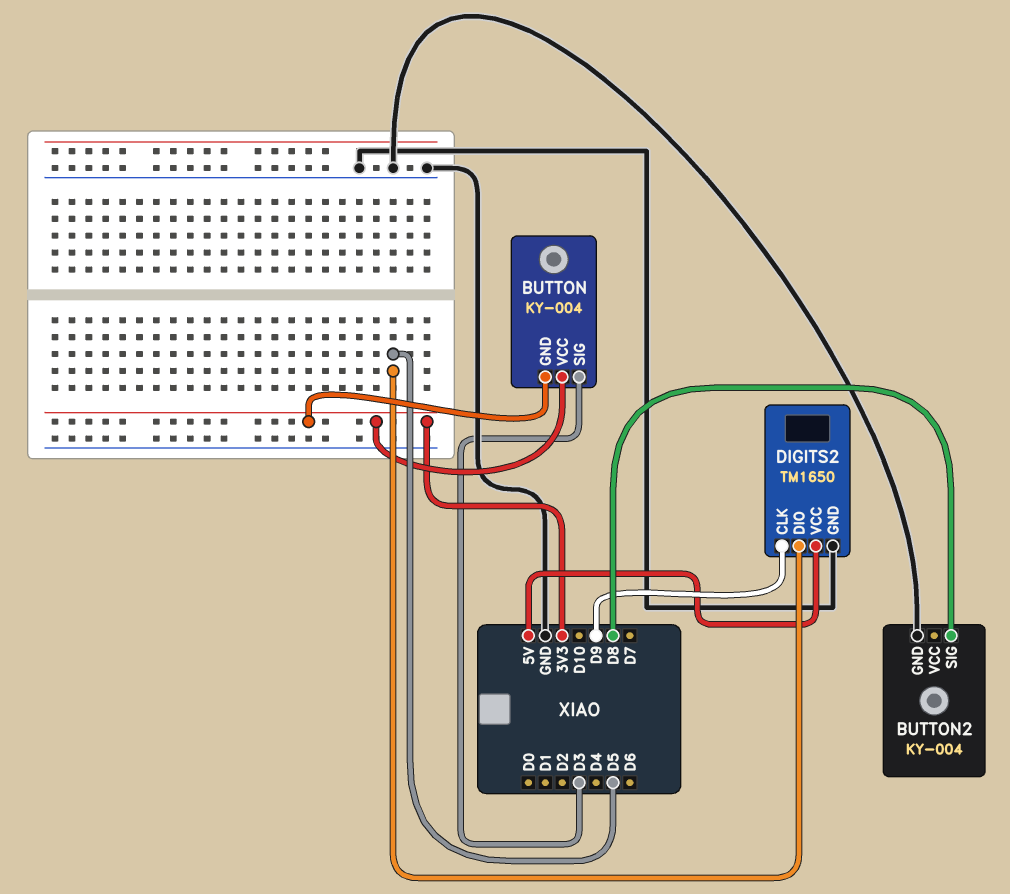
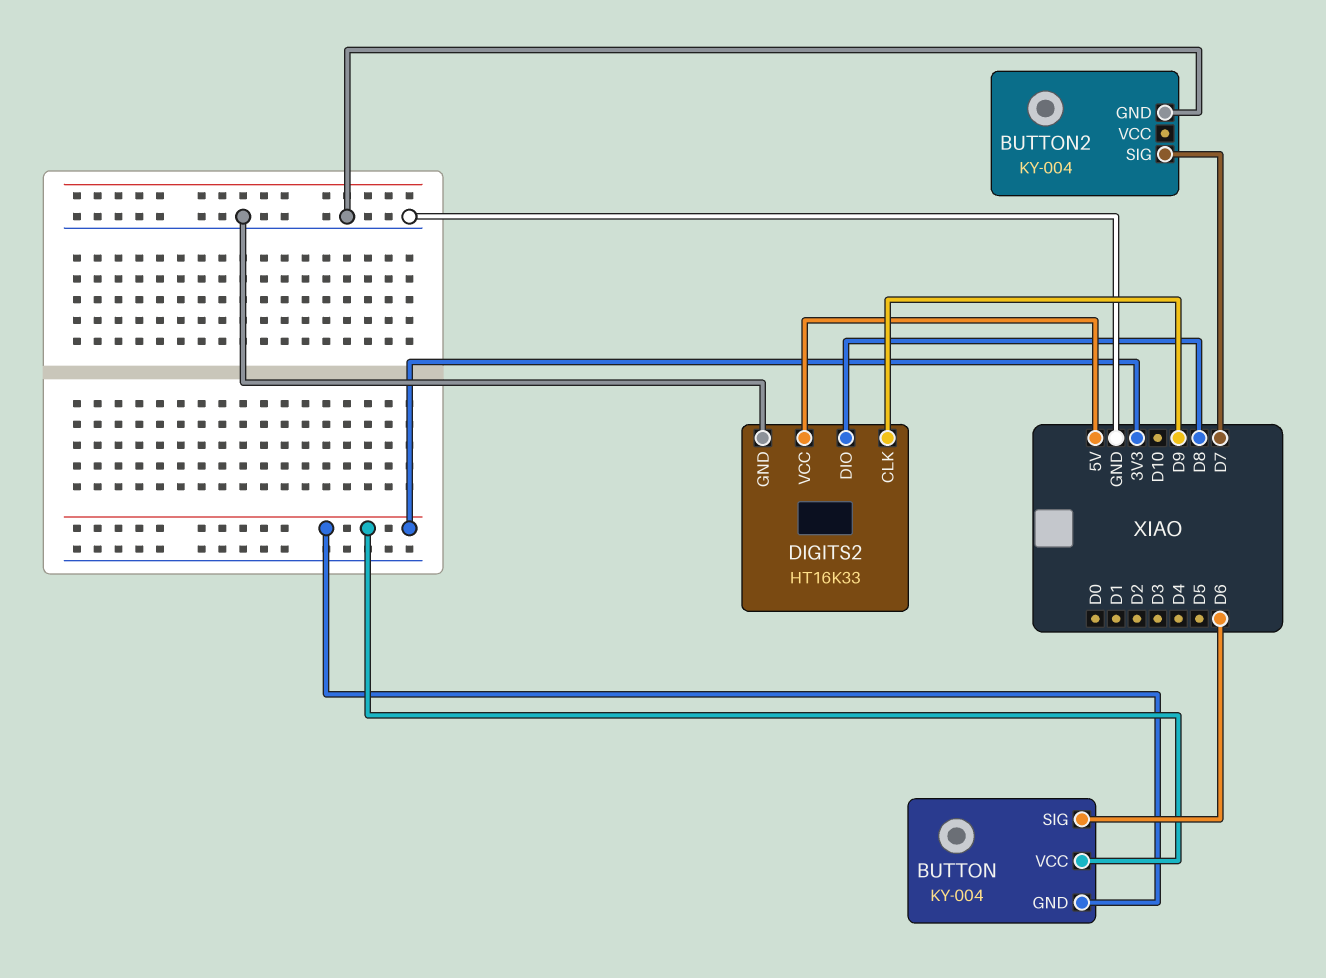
BUTTON pin SIG: D3 -> D6
BUTTON2 pin SIG: D8 -> D7
DIGITS2: TM1650 -> HT16K33
DIGITS2 pin DIO: D5 -> D8

